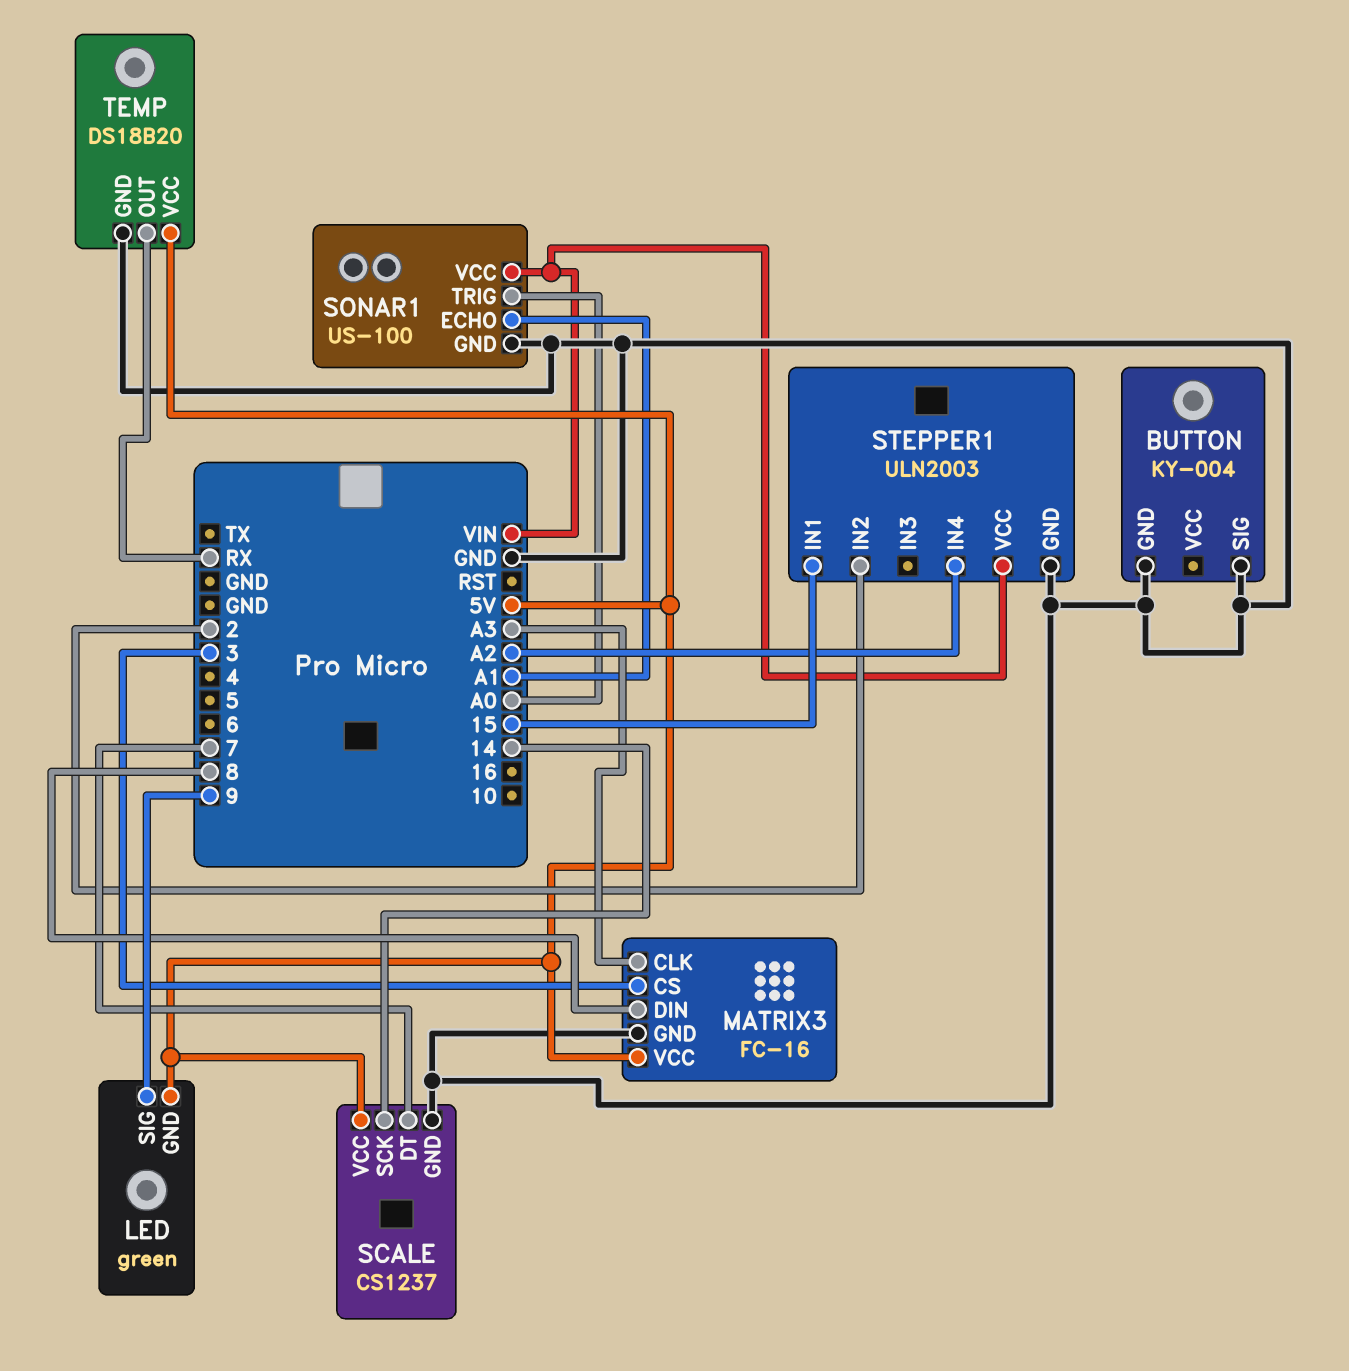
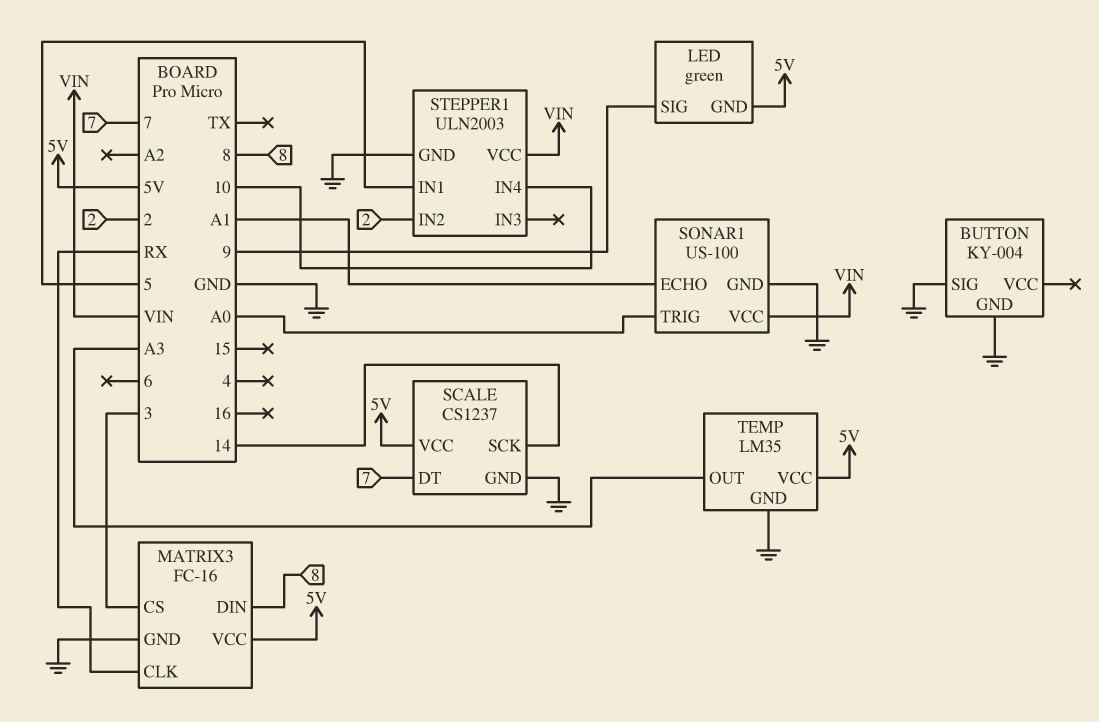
MATRIX3 pin CLK: A3 -> RX
STEPPER1 pin IN1: 15 -> 5
STEPPER1 pin IN4: A2 -> 10
TEMP: DS18B20 -> LM35
TEMP pin OUT: RX -> A3

